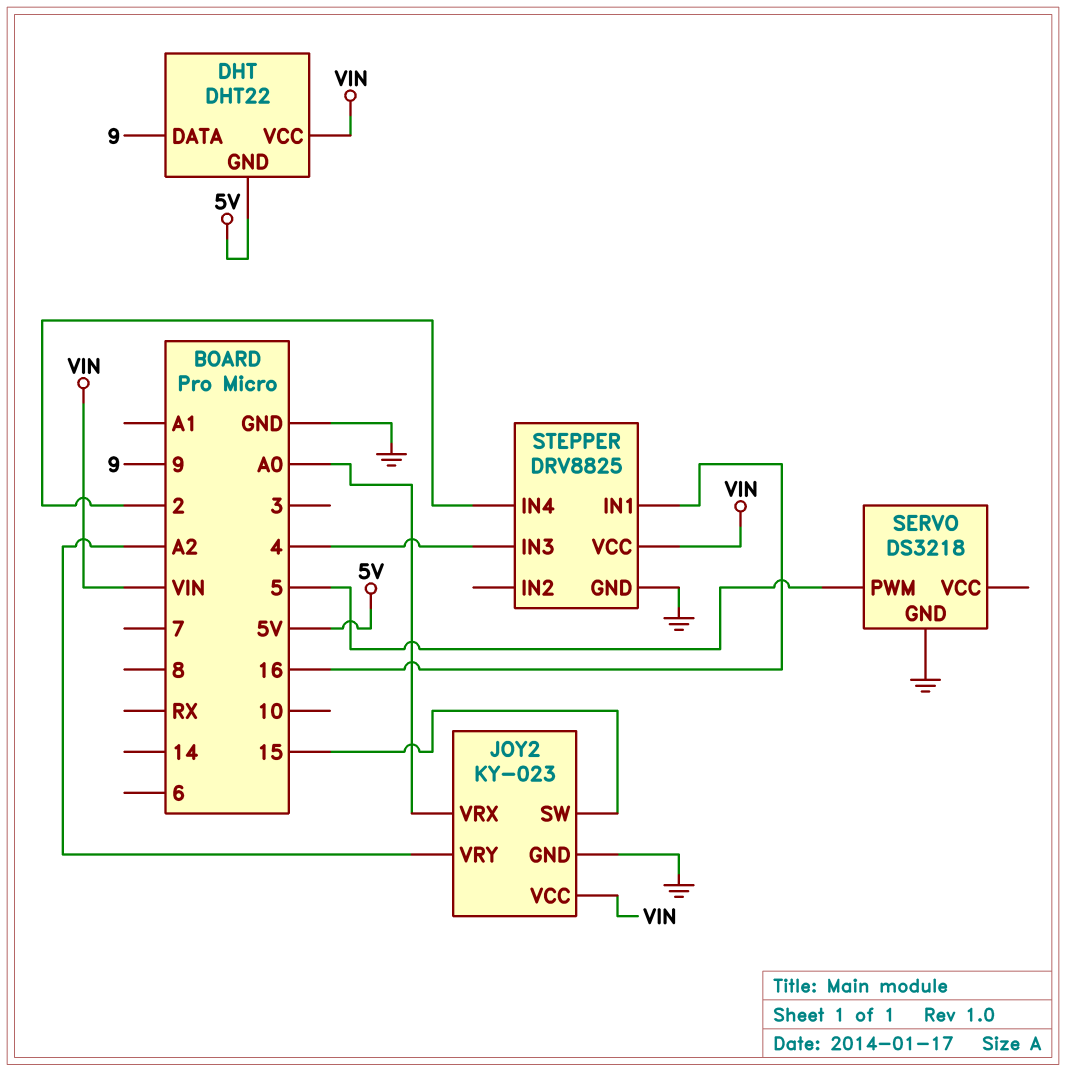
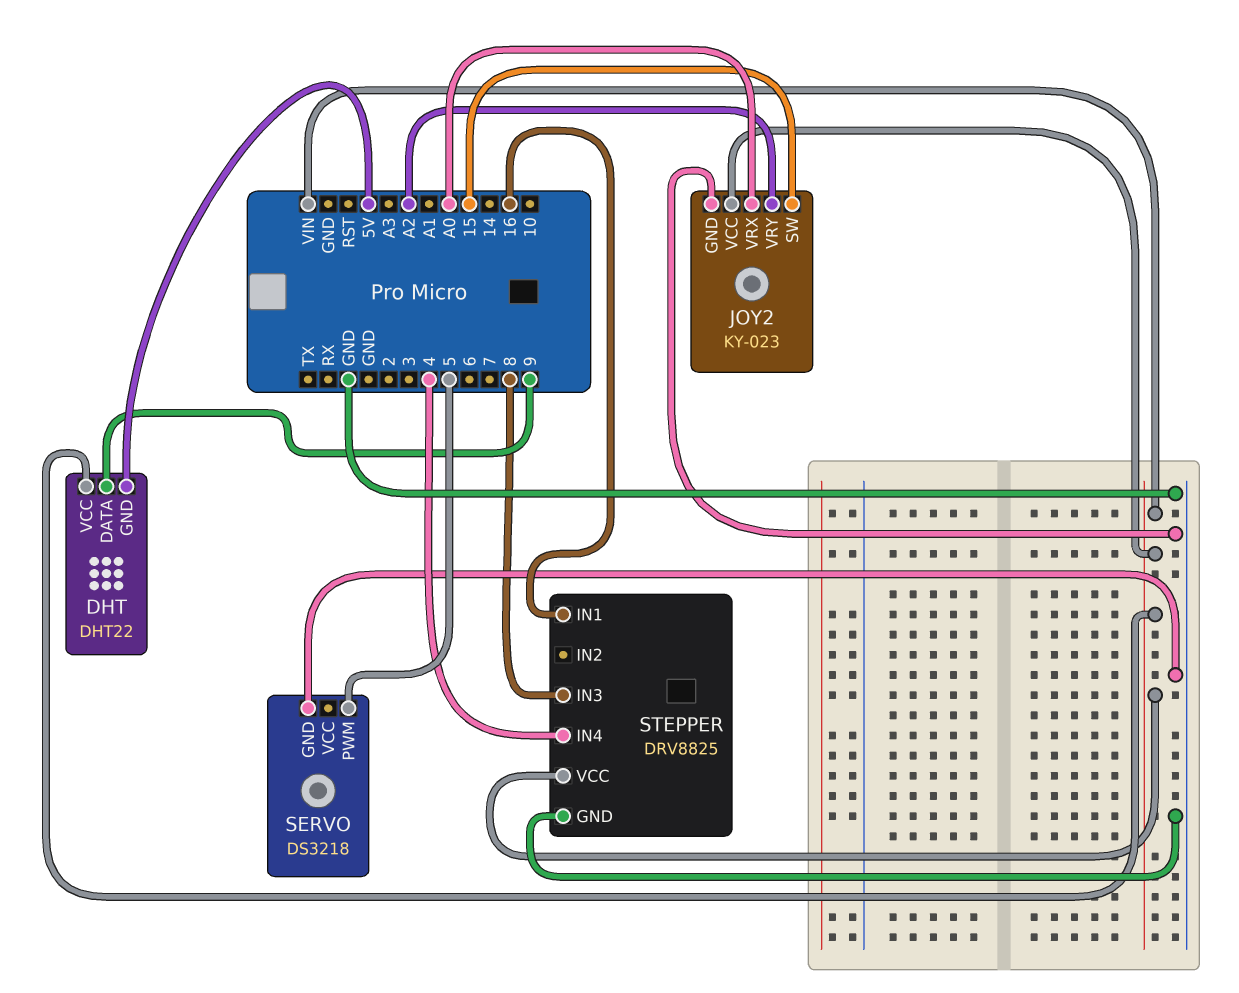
STEPPER pin IN3: 4 -> 8
STEPPER pin IN4: 2 -> 4

